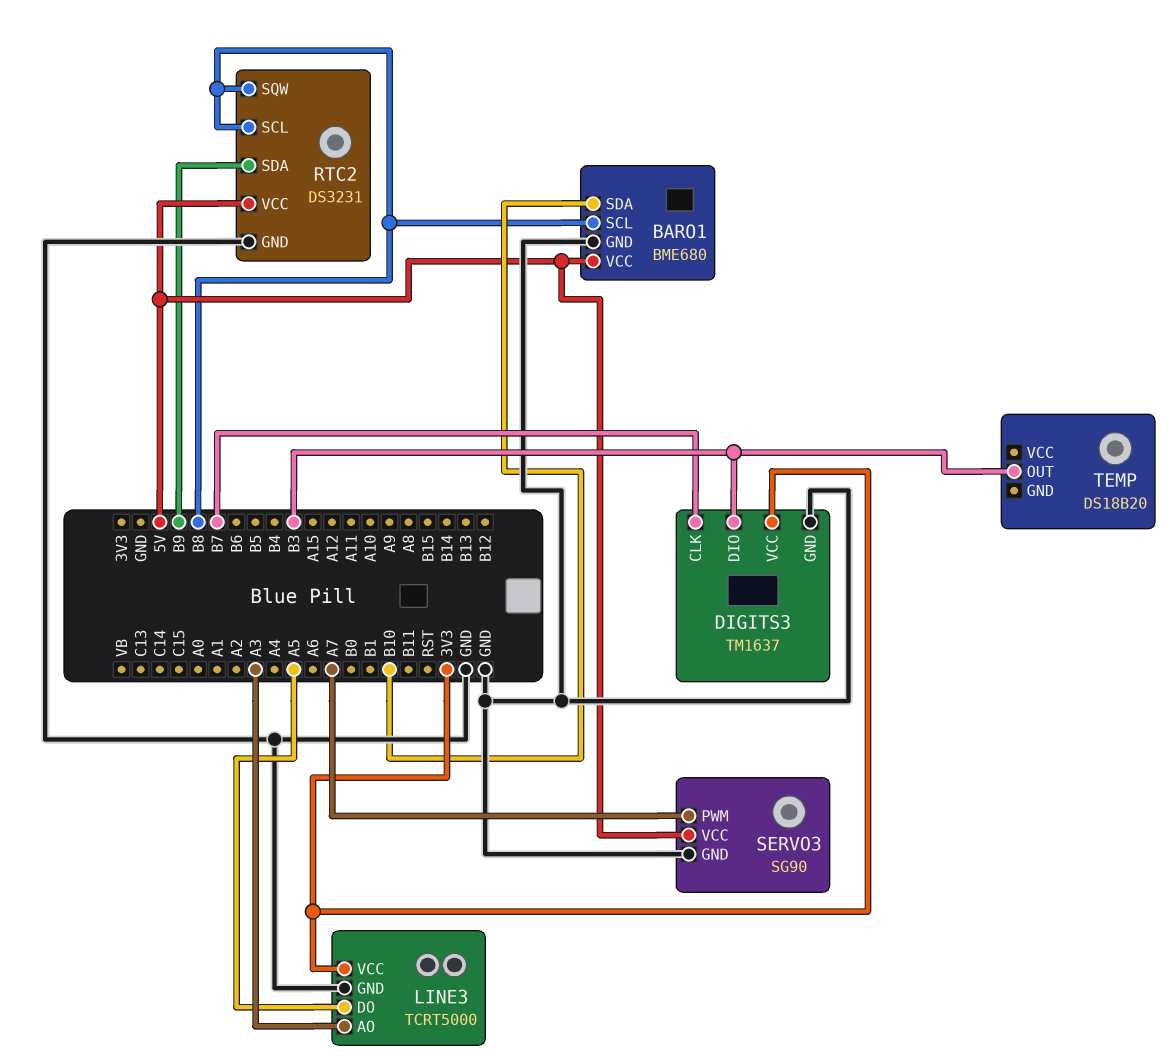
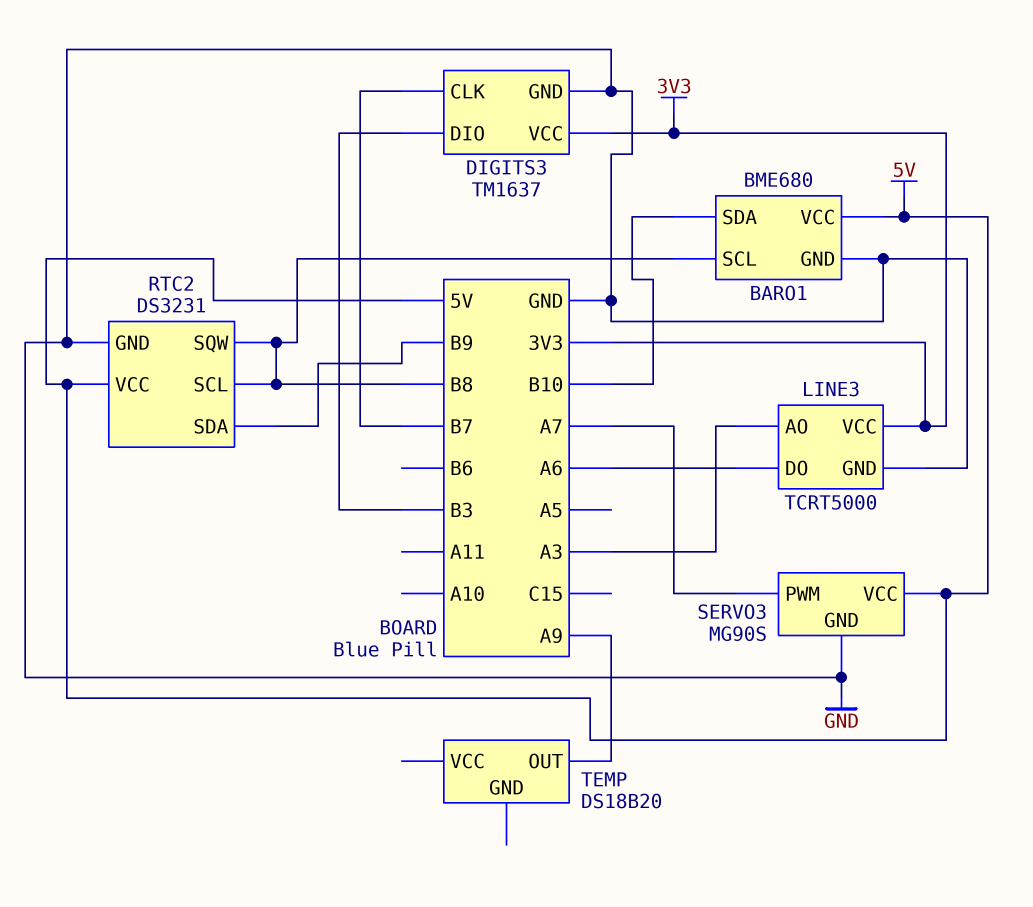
LINE3 pin DO: A5 -> A6
SERVO3: SG90 -> MG90S
TEMP pin OUT: B3 -> A9

